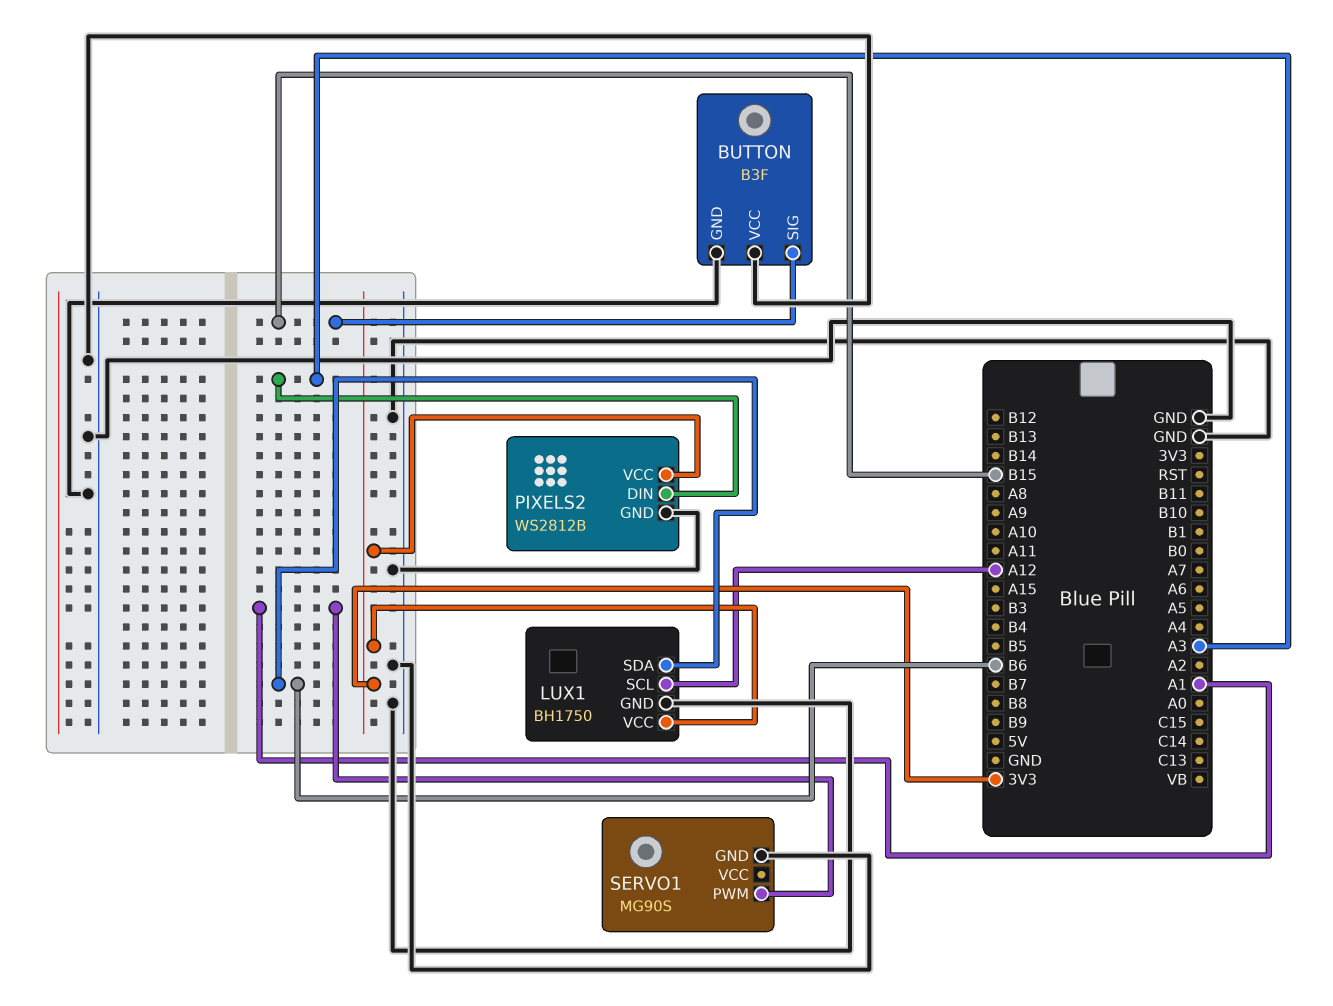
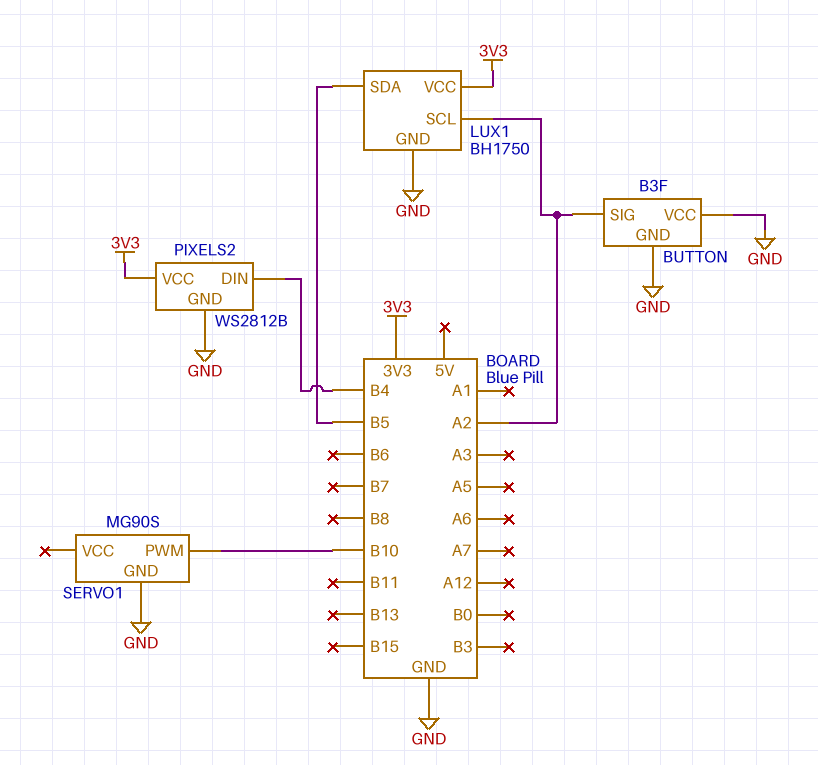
BUTTON pin SIG: B15 -> A2
LUX1 pin SCL: A12 -> A2
LUX1 pin SDA: B6 -> B5
PIXELS2 pin DIN: A3 -> B4
SERVO1 pin PWM: A1 -> B10

